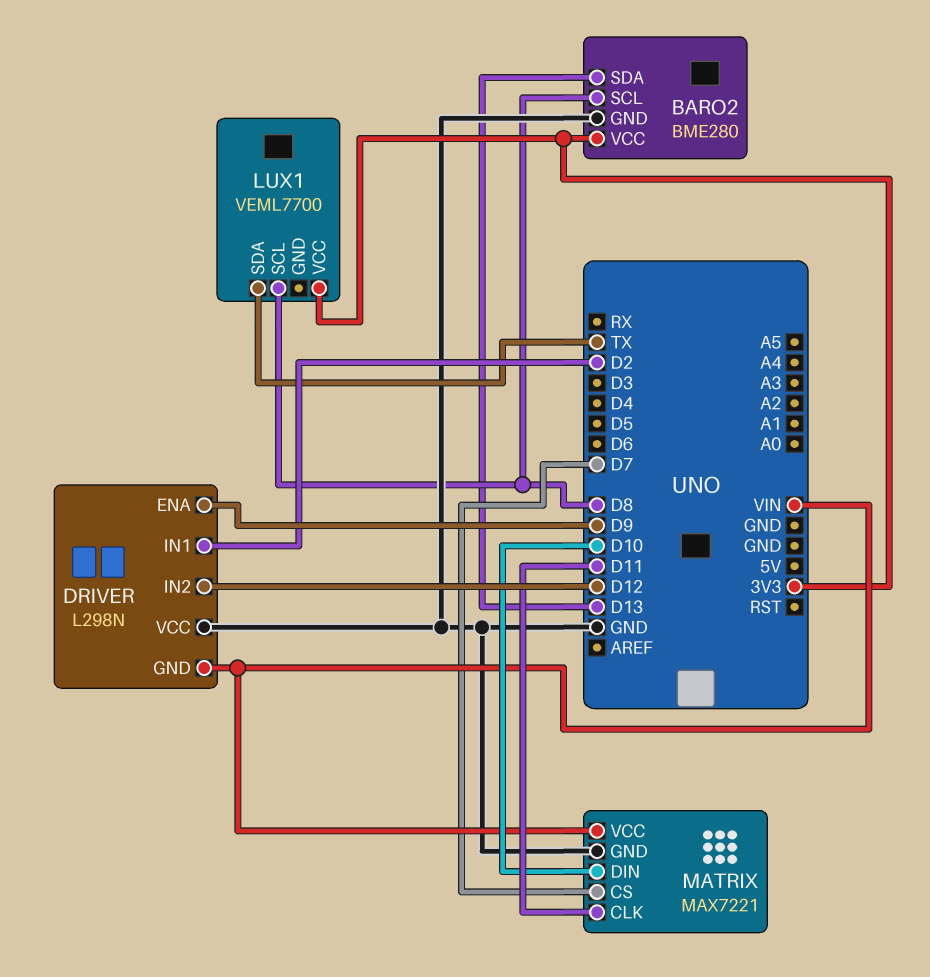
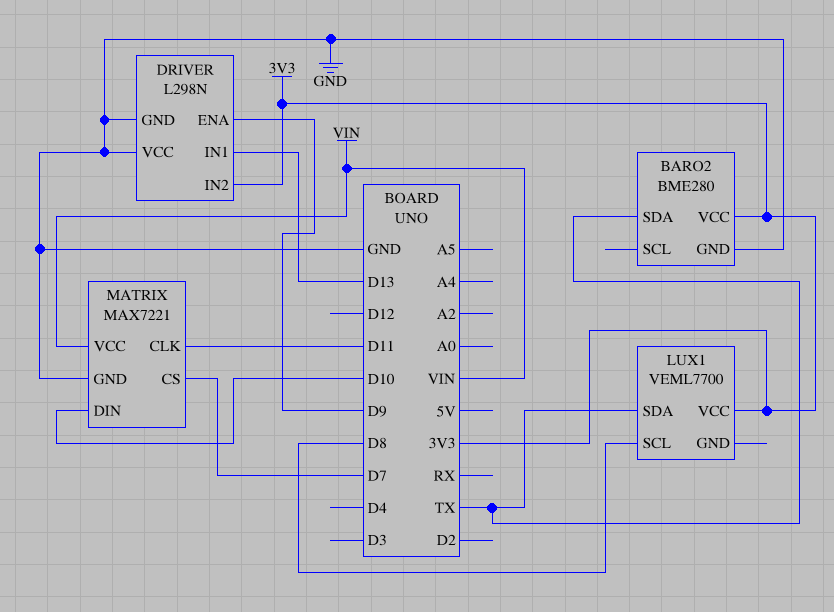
BARO2 pin SCL: D8 -> none
BARO2 pin SDA: D13 -> TX
DRIVER pin GND: VIN -> GND
DRIVER pin IN1: D2 -> D13
DRIVER pin IN2: D12 -> 3V3

